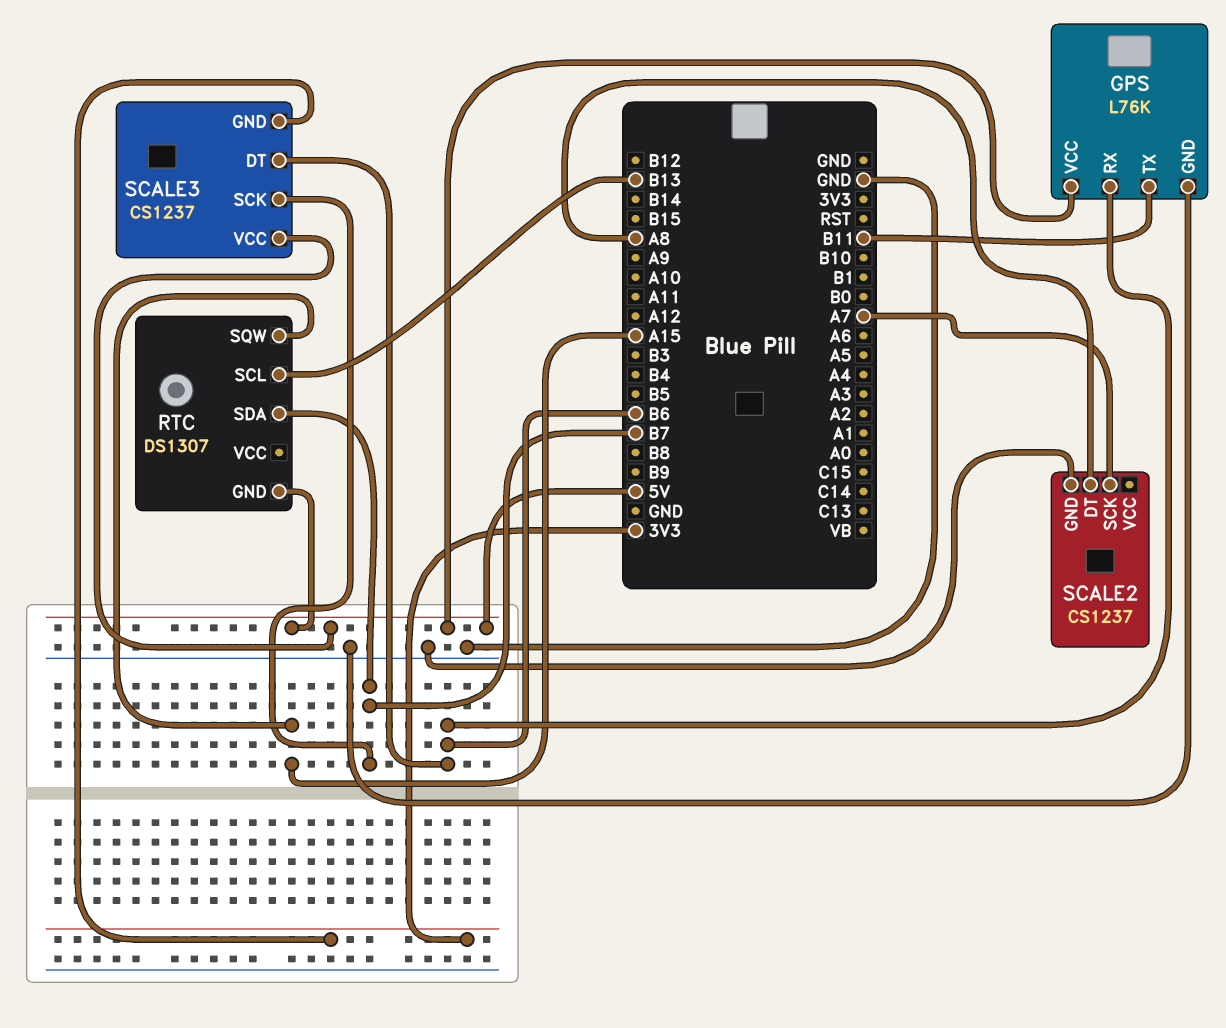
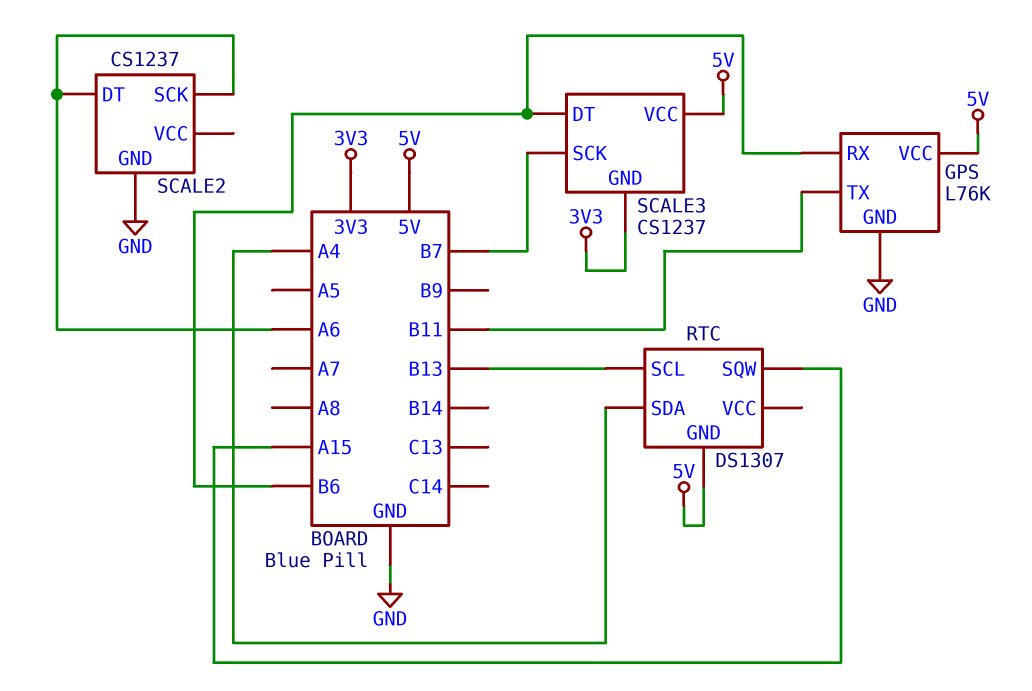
RTC pin SDA: B7 -> A4
SCALE2 pin DT: A8 -> A6
SCALE2 pin SCK: A7 -> A6

